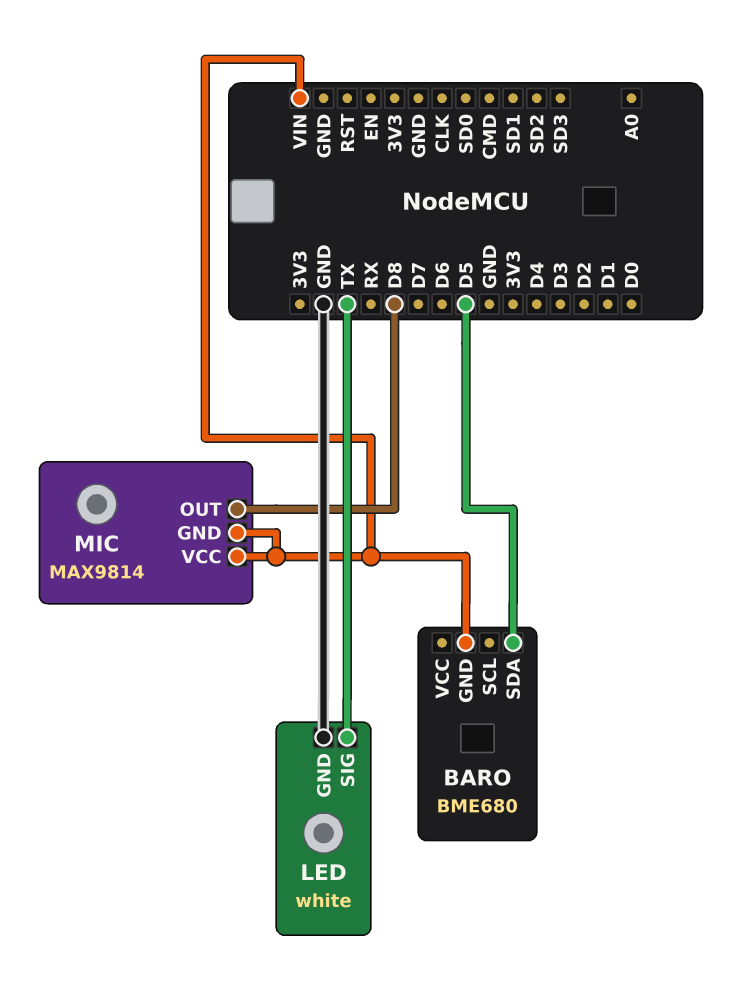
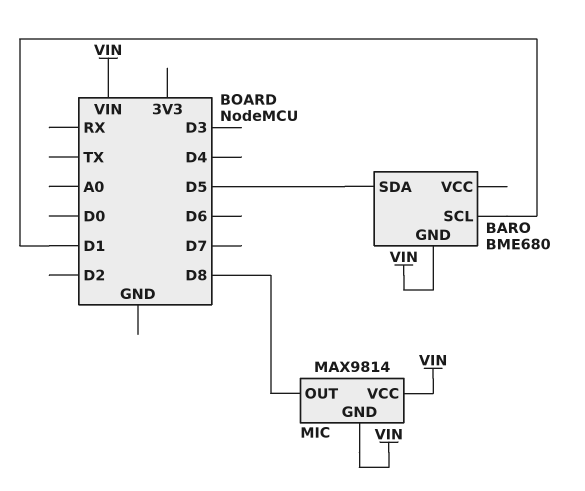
BARO pin SCL: none -> D1
LED: white -> none
LED pin GND: GND -> none
LED pin SIG: TX -> none

